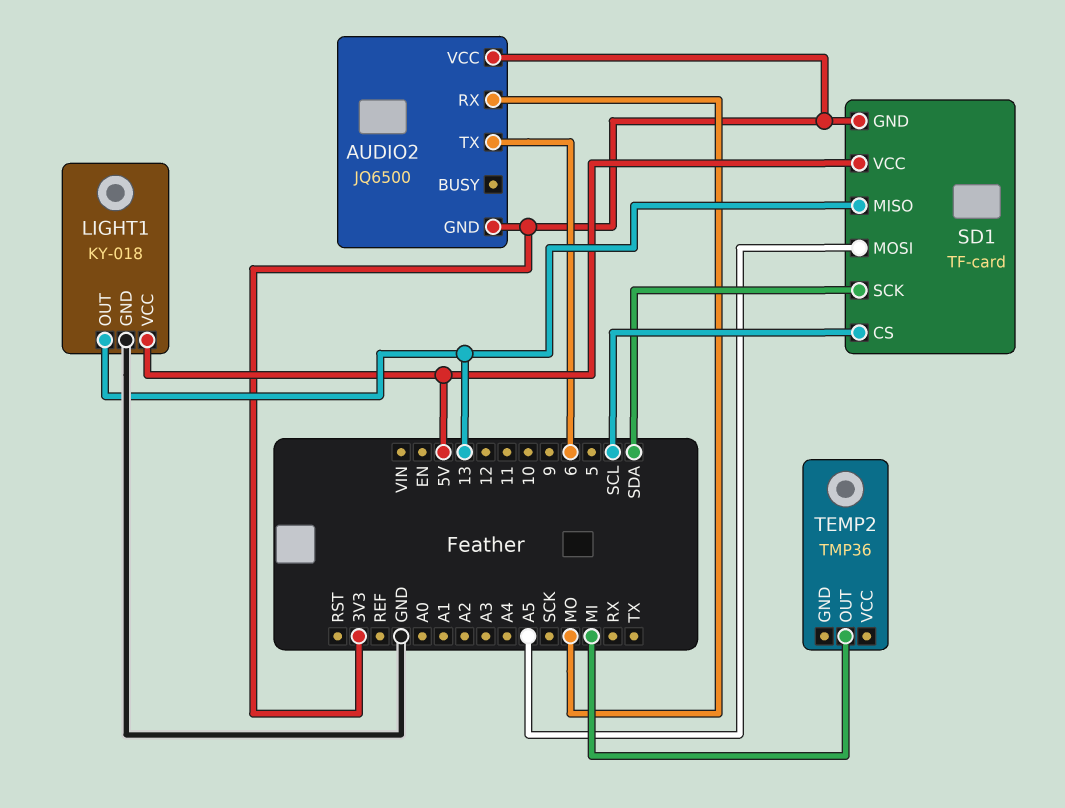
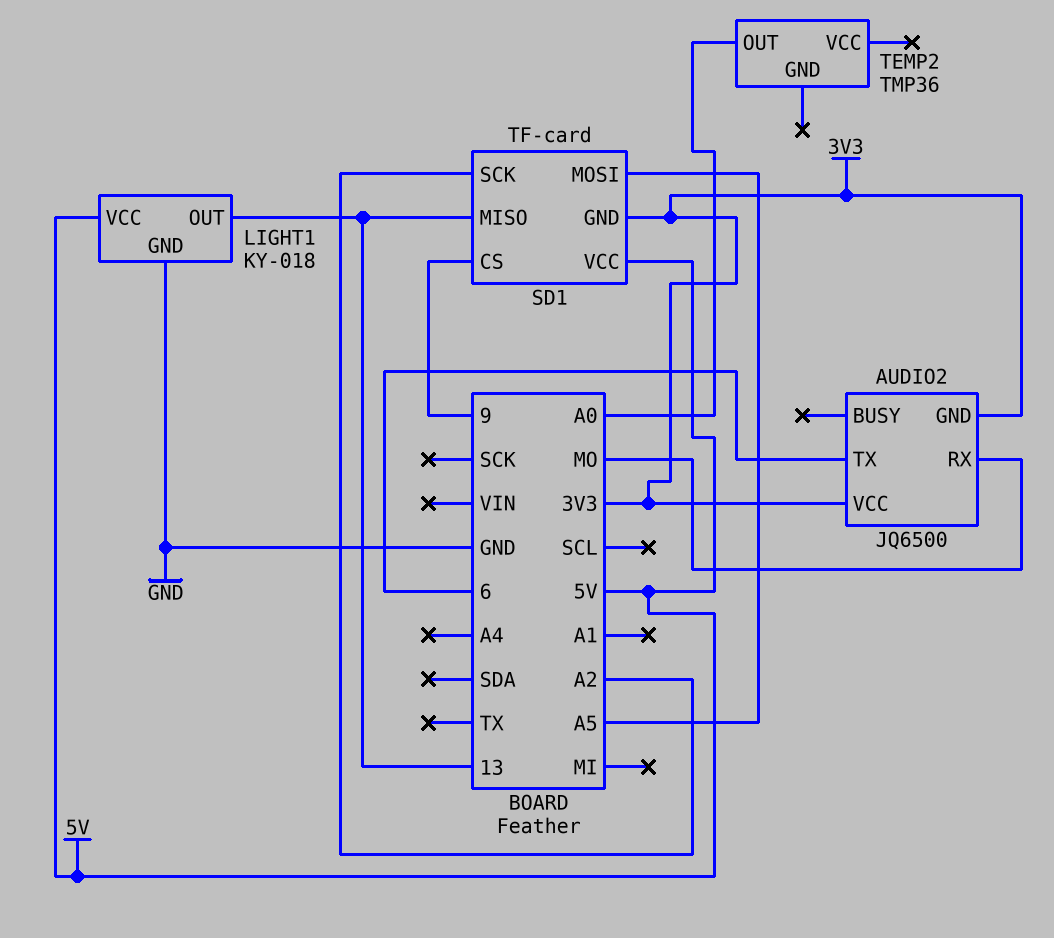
SD1 pin CS: SCL -> 9
SD1 pin SCK: SDA -> A2
TEMP2 pin OUT: MI -> A0

